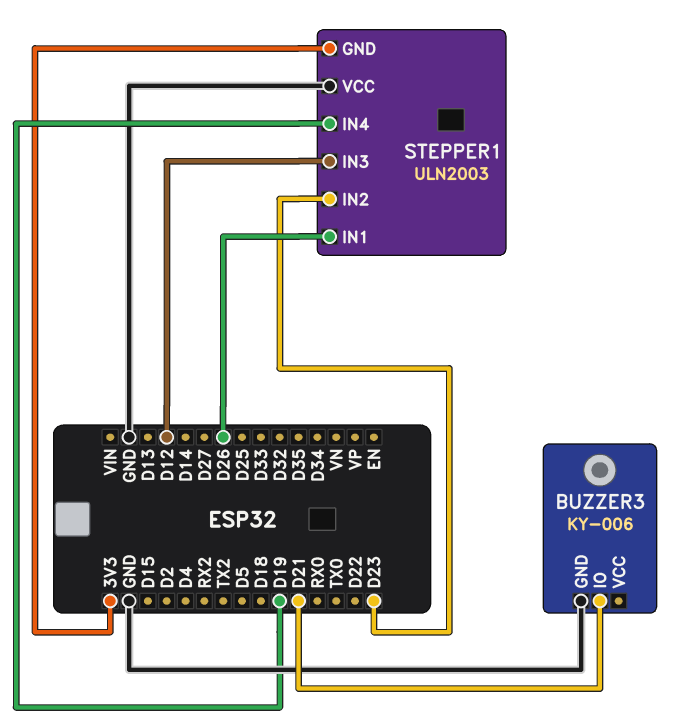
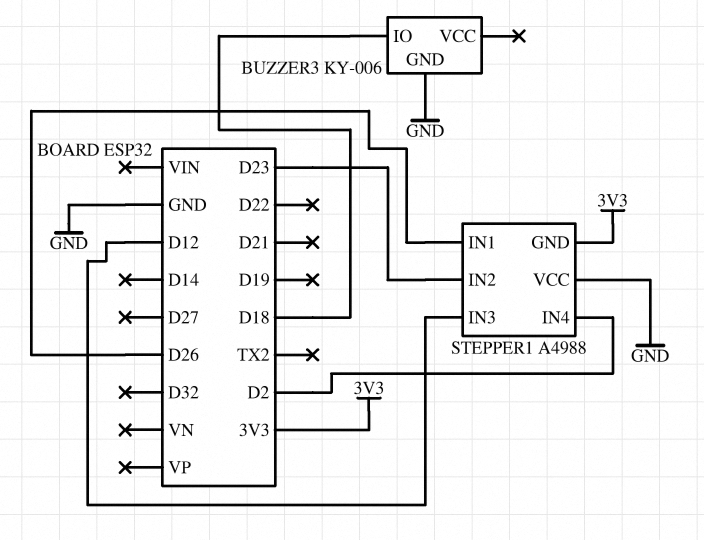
BUZZER3 pin IO: D21 -> D18
STEPPER1: ULN2003 -> A4988
STEPPER1 pin IN4: D19 -> D2

